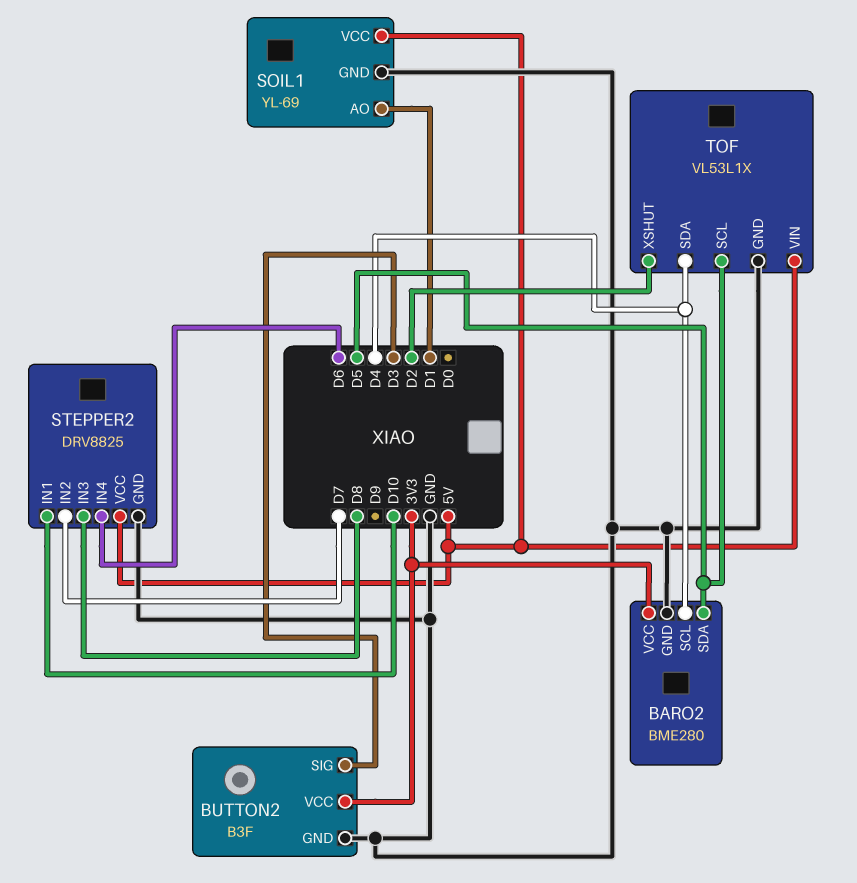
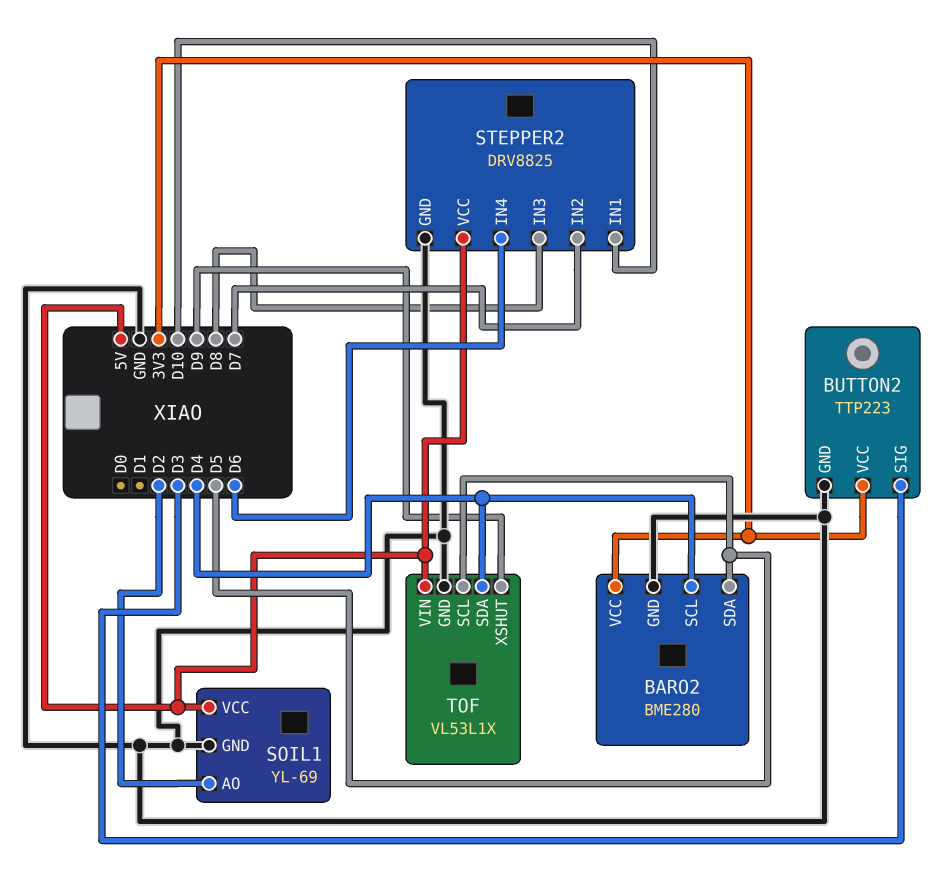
BUTTON2: B3F -> TTP223
SOIL1 pin AO: D1 -> D2
TOF pin XSHUT: D2 -> D9

